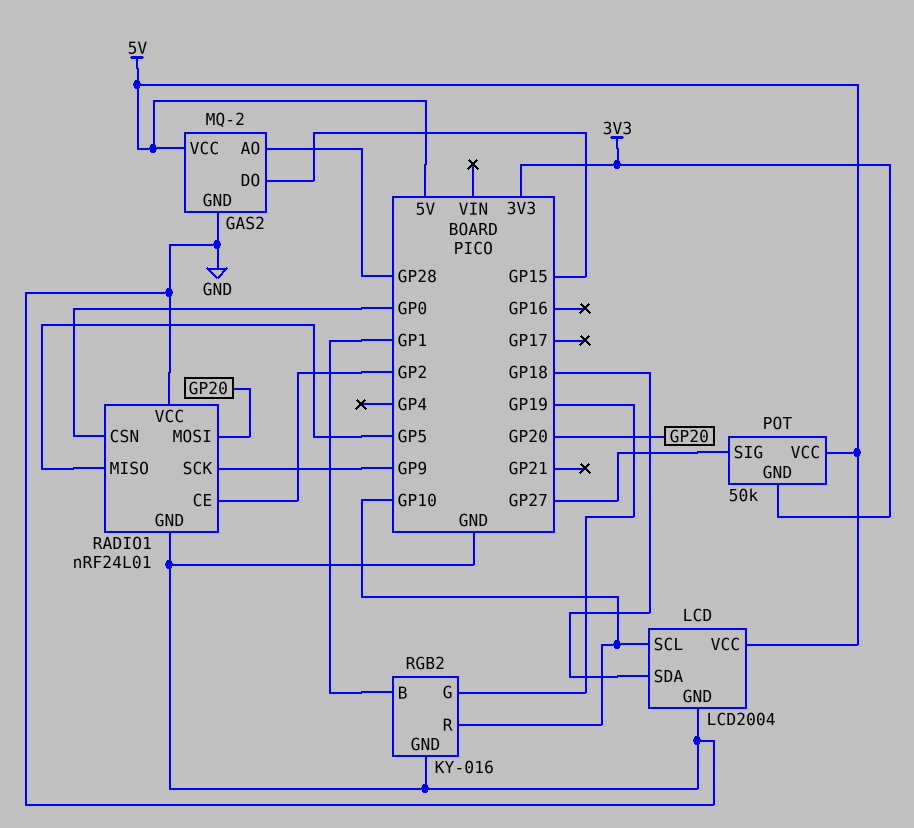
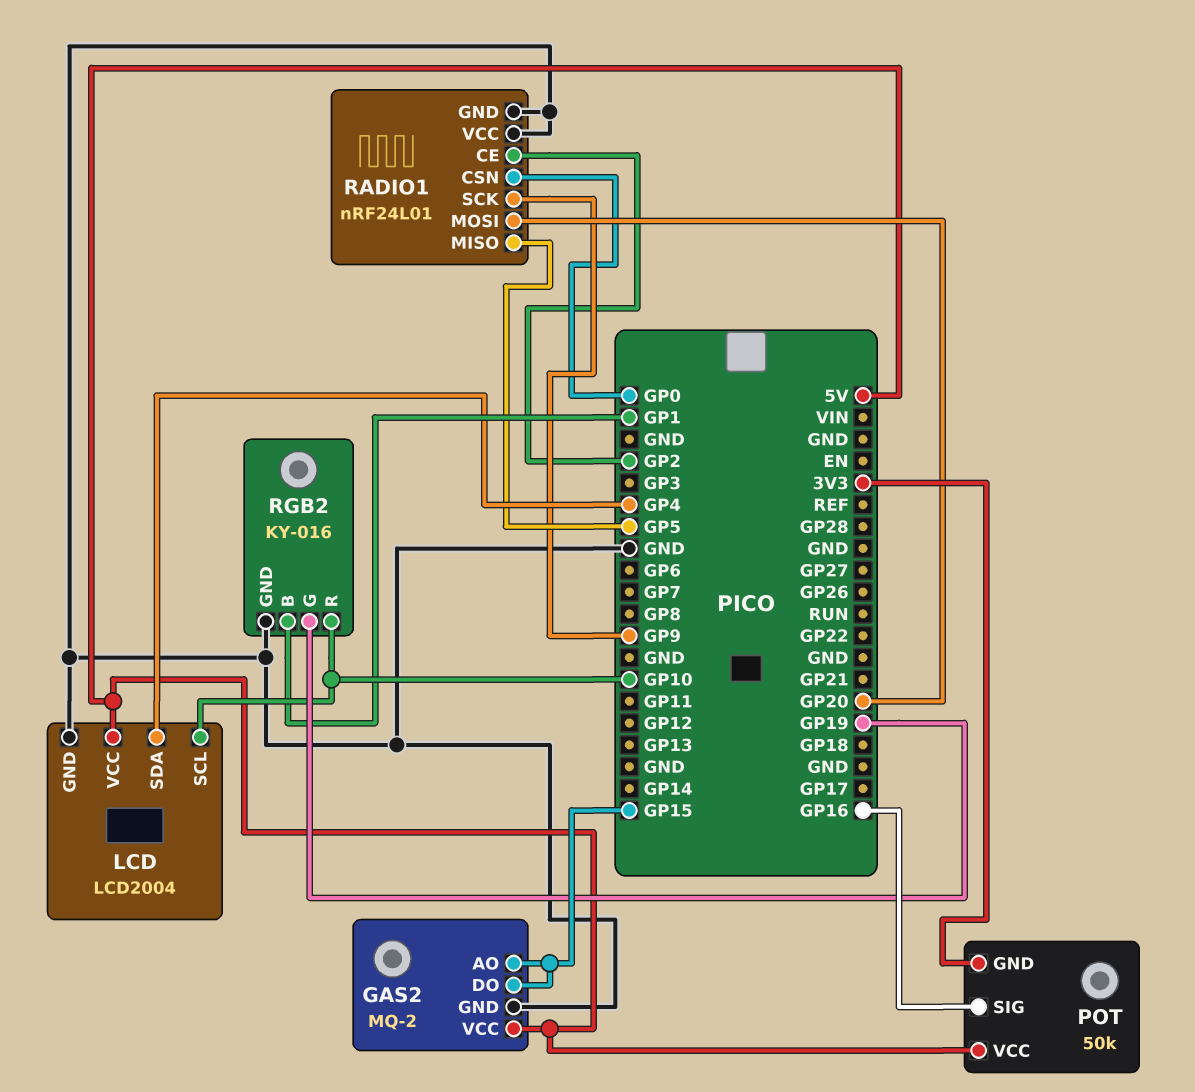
GAS2 pin AO: GP28 -> GP15
LCD pin SDA: GP18 -> GP4
POT pin SIG: GP27 -> GP16

